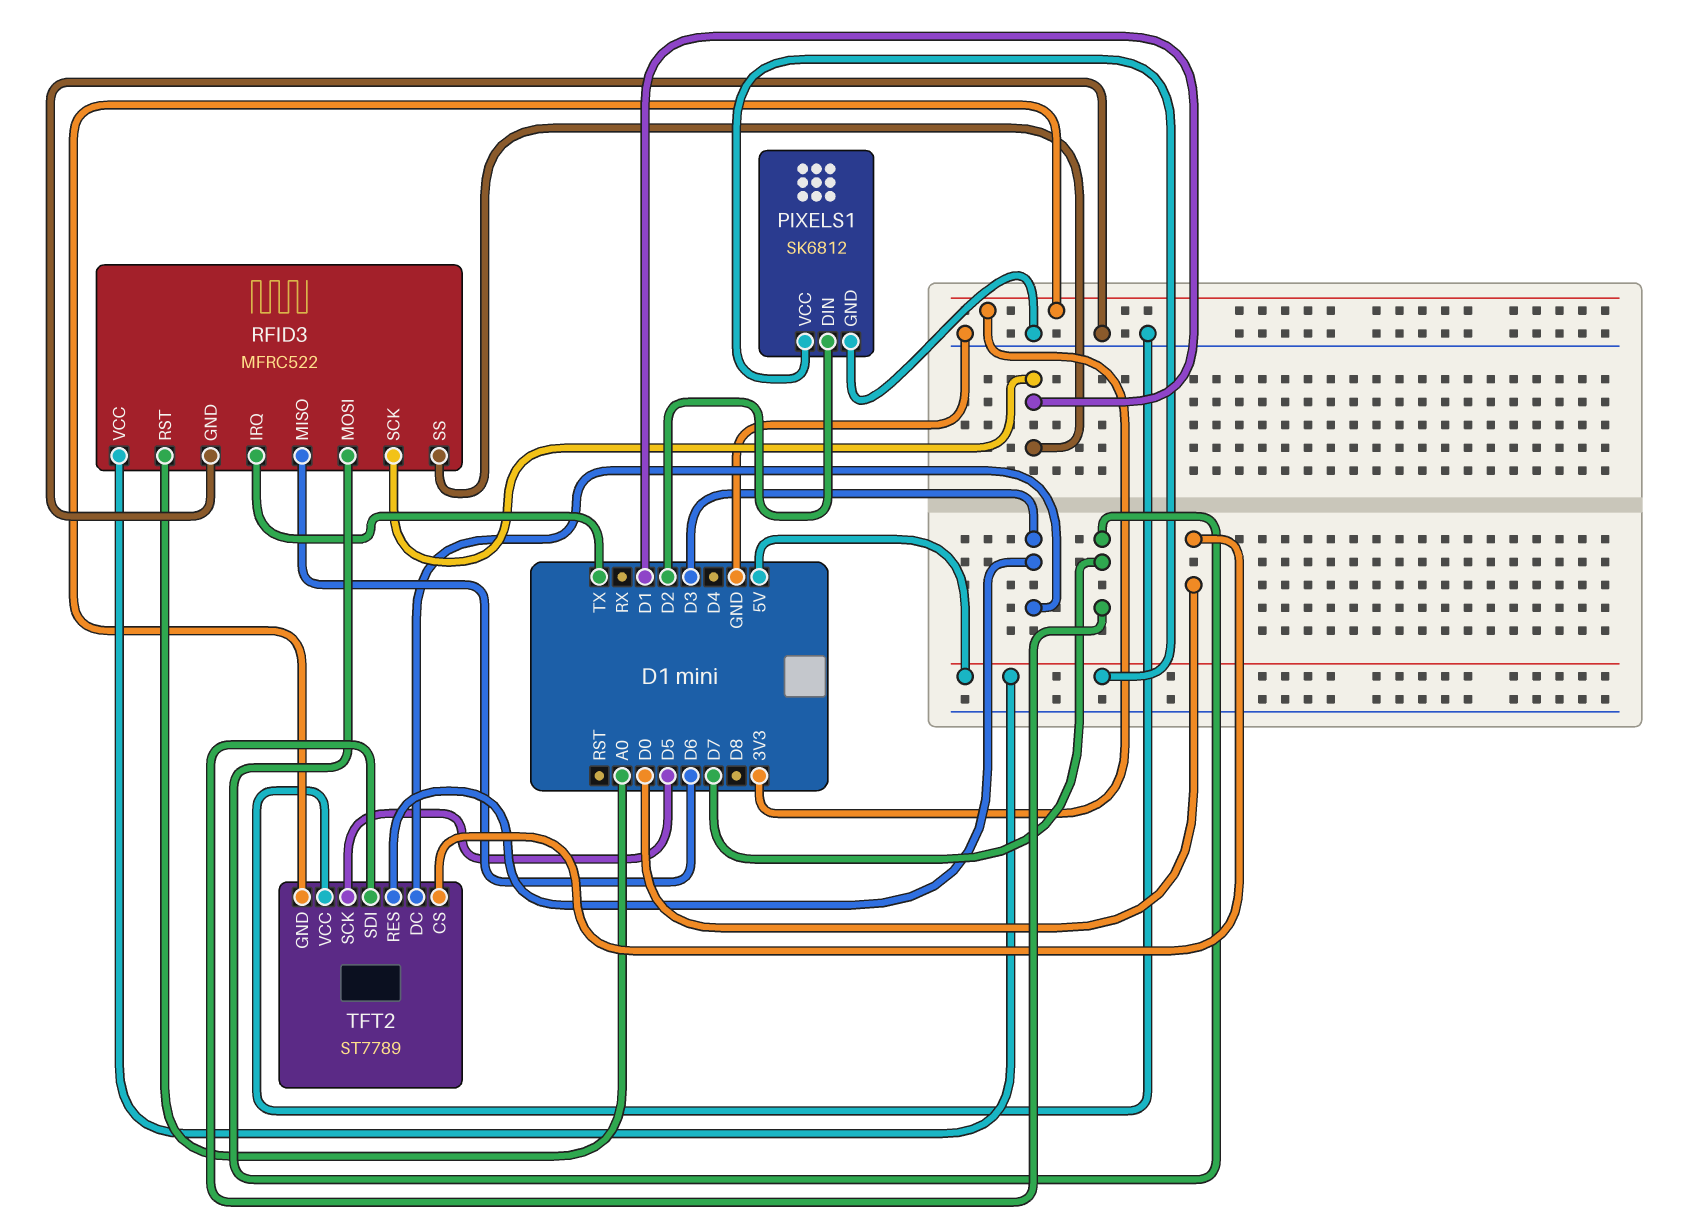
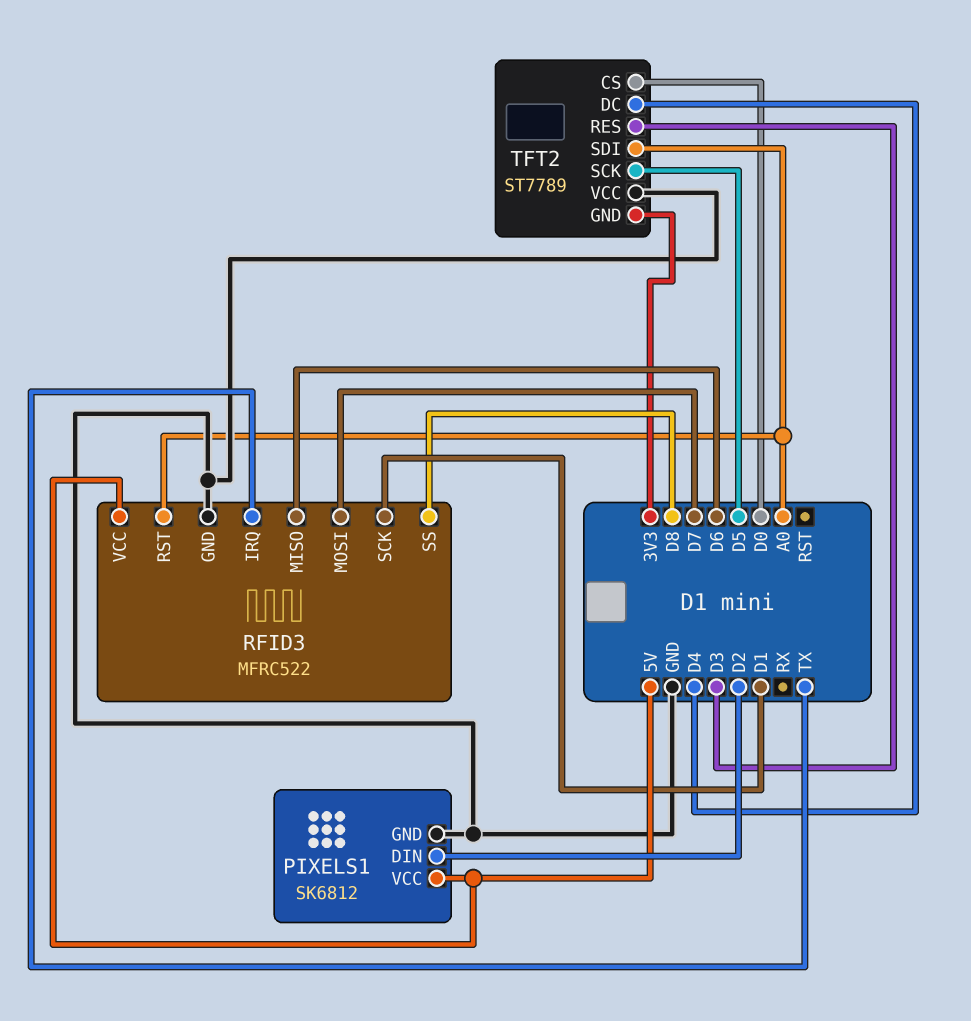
RFID3 pin SS: D1 -> D8
TFT2 pin DC: D3 -> D4
TFT2 pin SDI: D7 -> A0

